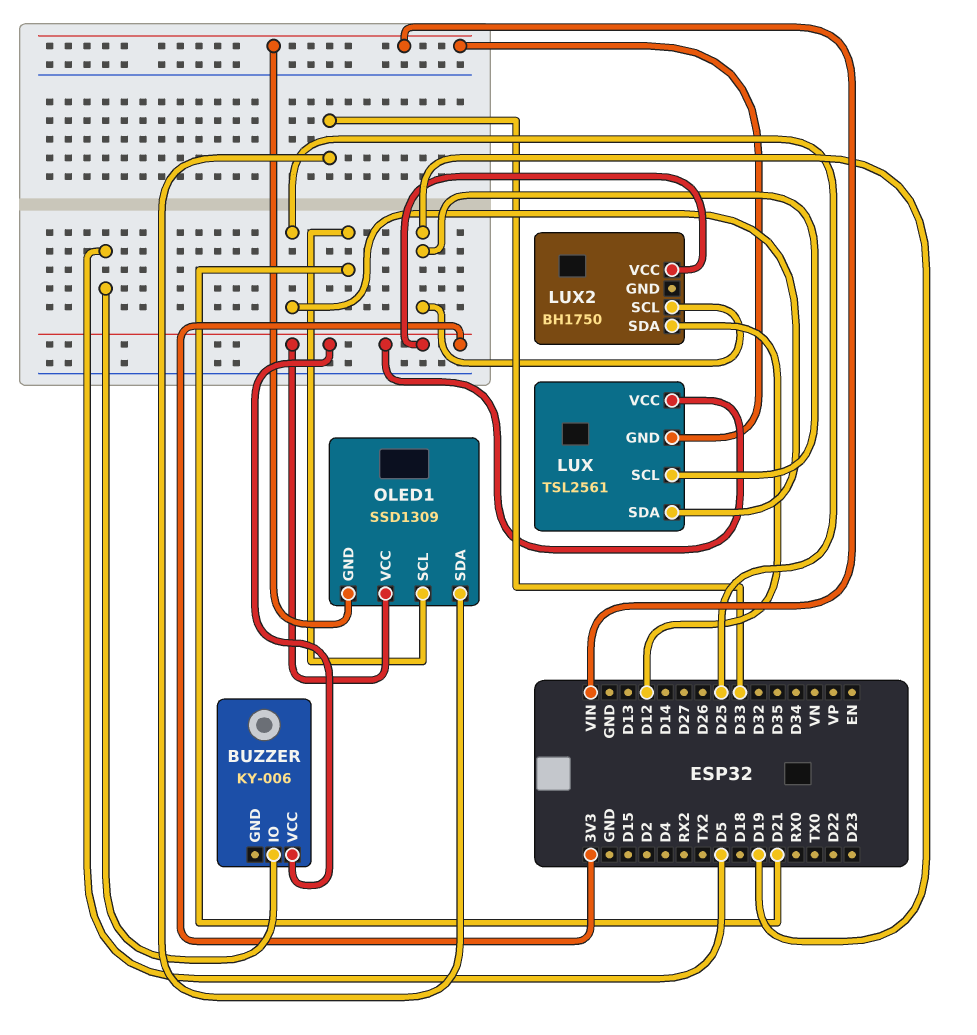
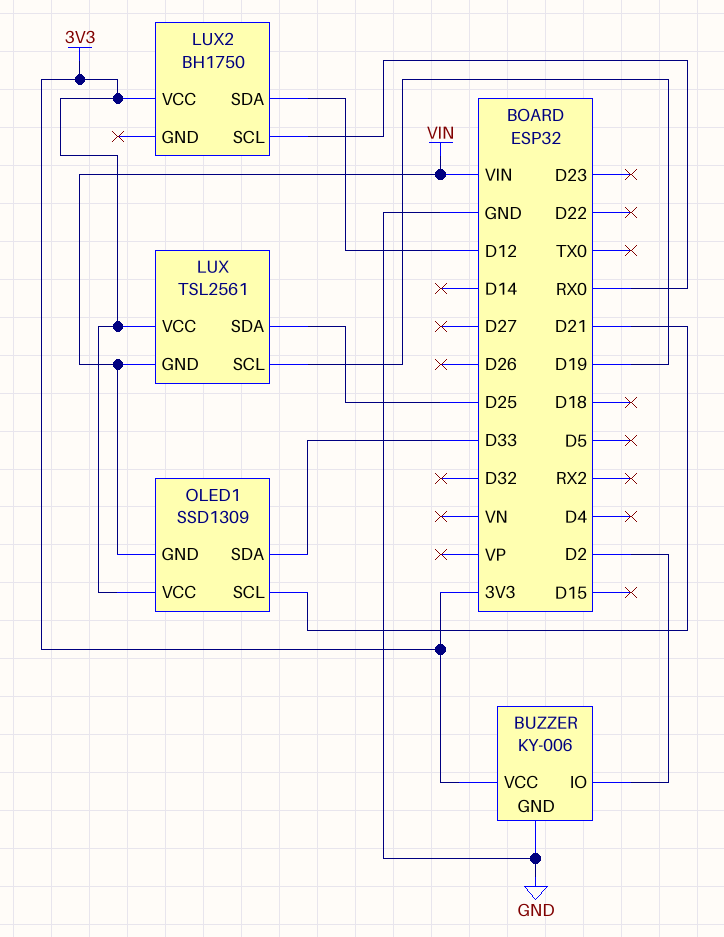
BUZZER pin GND: none -> GND
BUZZER pin IO: D5 -> D2
LUX2 pin SCL: D19 -> RX0

